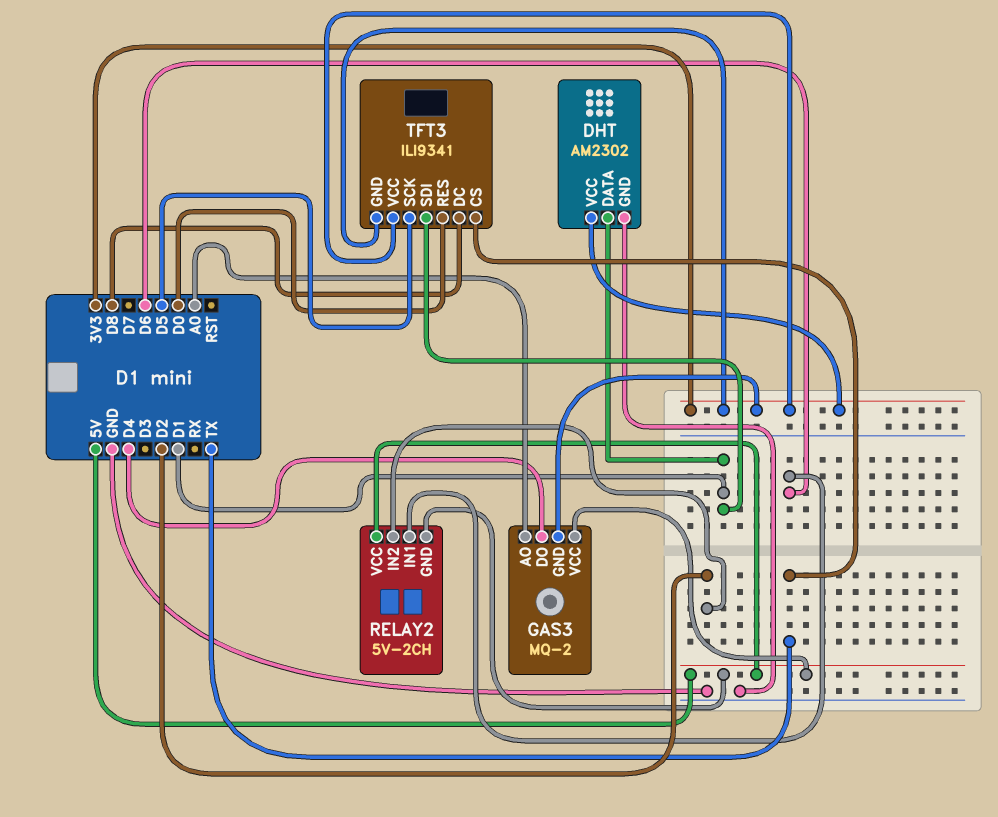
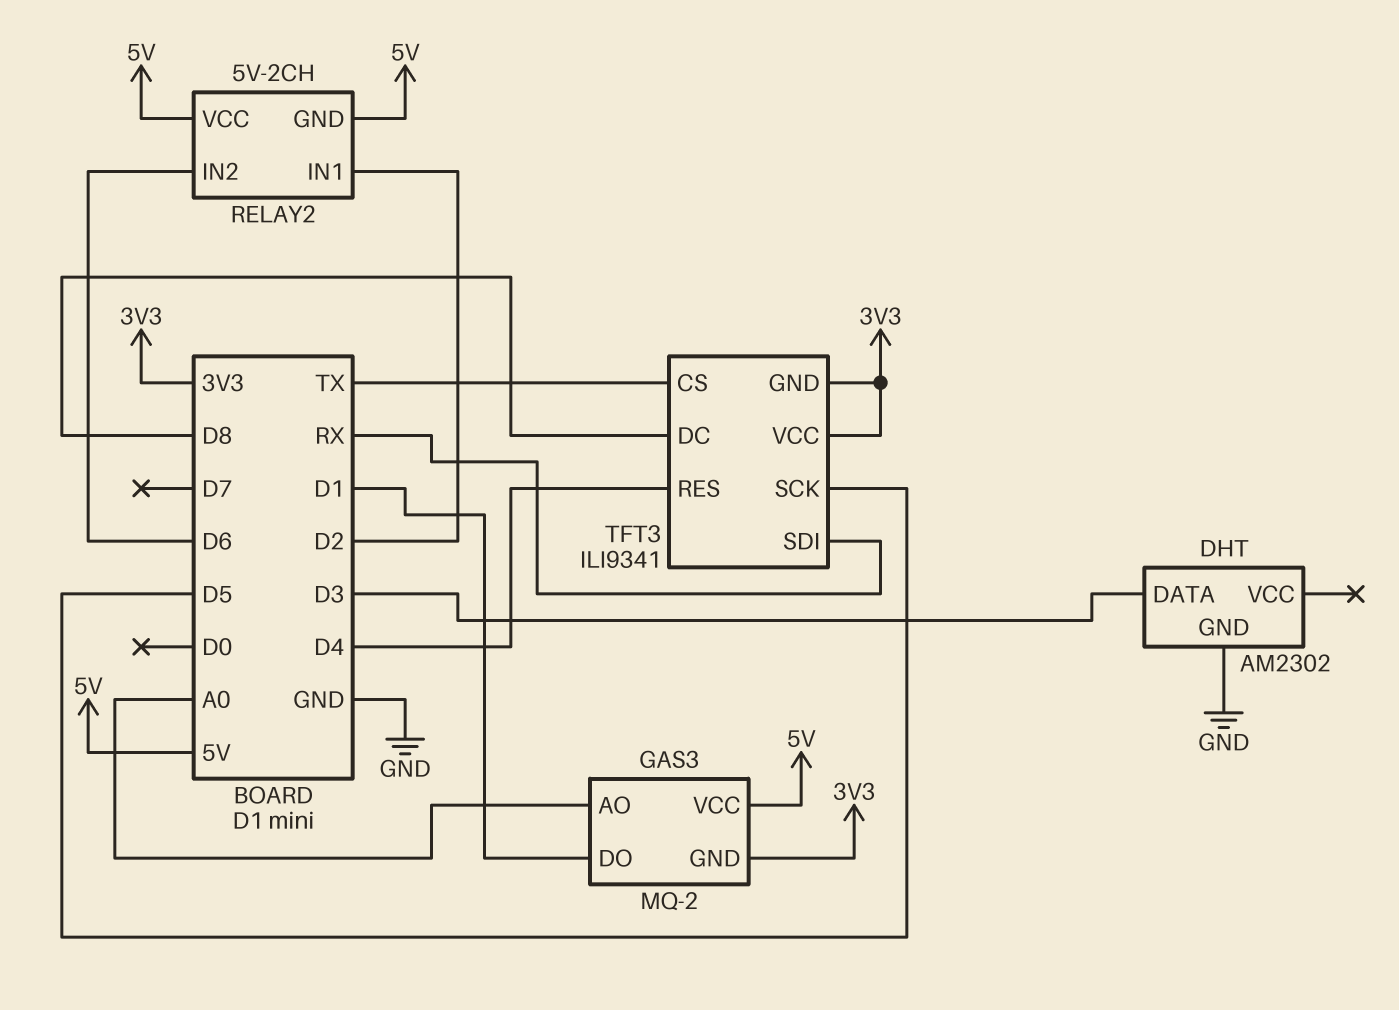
DHT pin DATA: D1 -> D3
DHT pin VCC: 3V3 -> none
GAS3 pin DO: D4 -> D1
RELAY2 pin IN1: D6 -> D2
RELAY2 pin IN2: D2 -> D6
TFT3 pin RES: D0 -> D4
TFT3 pin SDI: D1 -> RX

